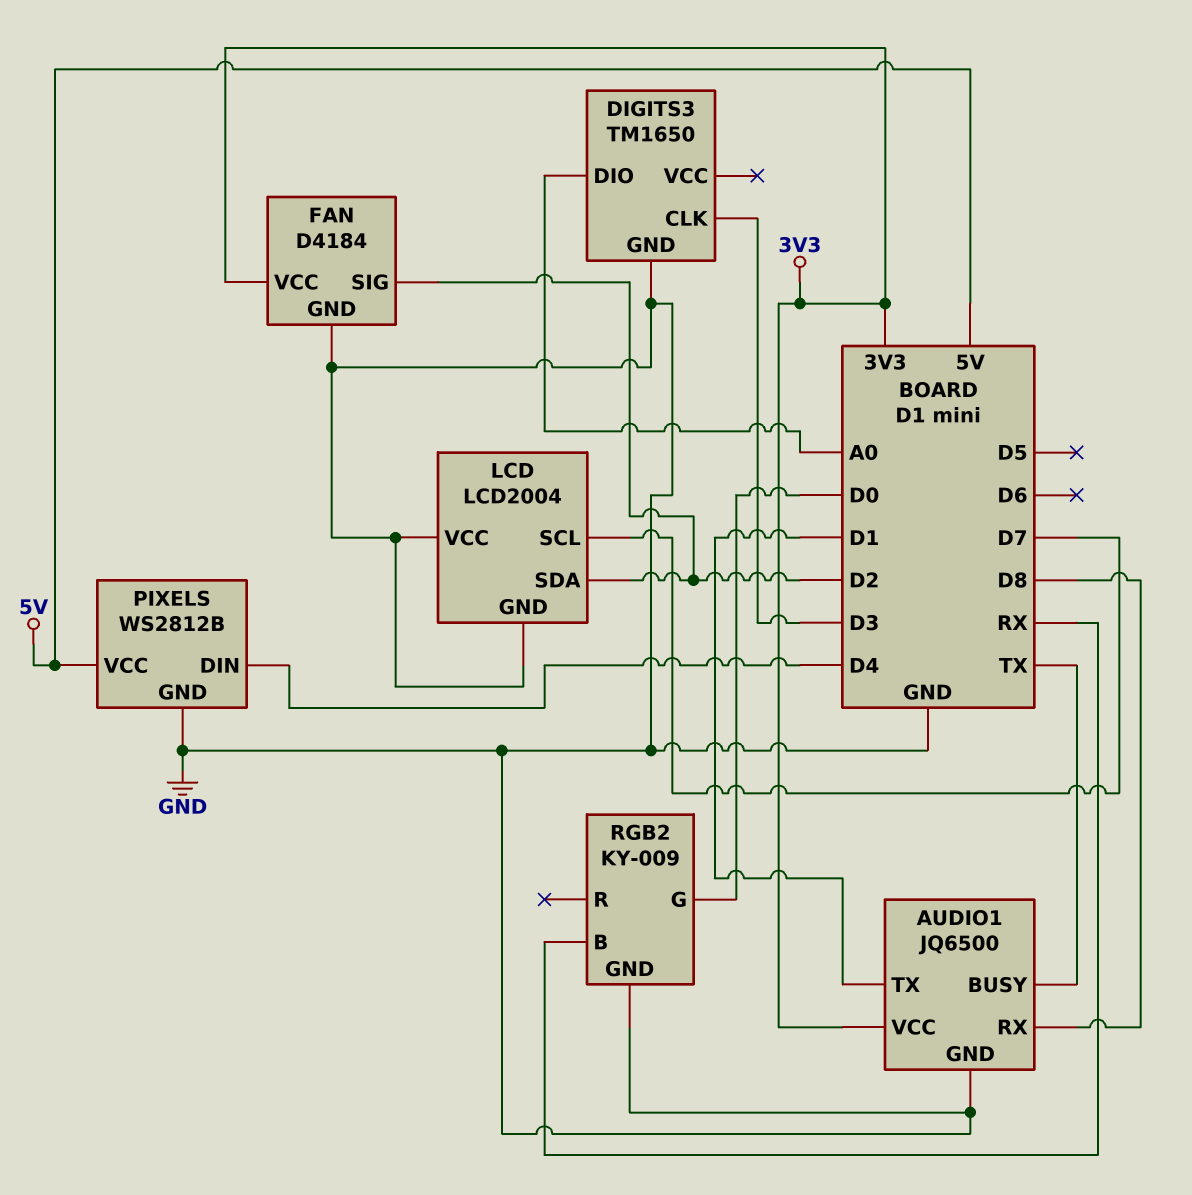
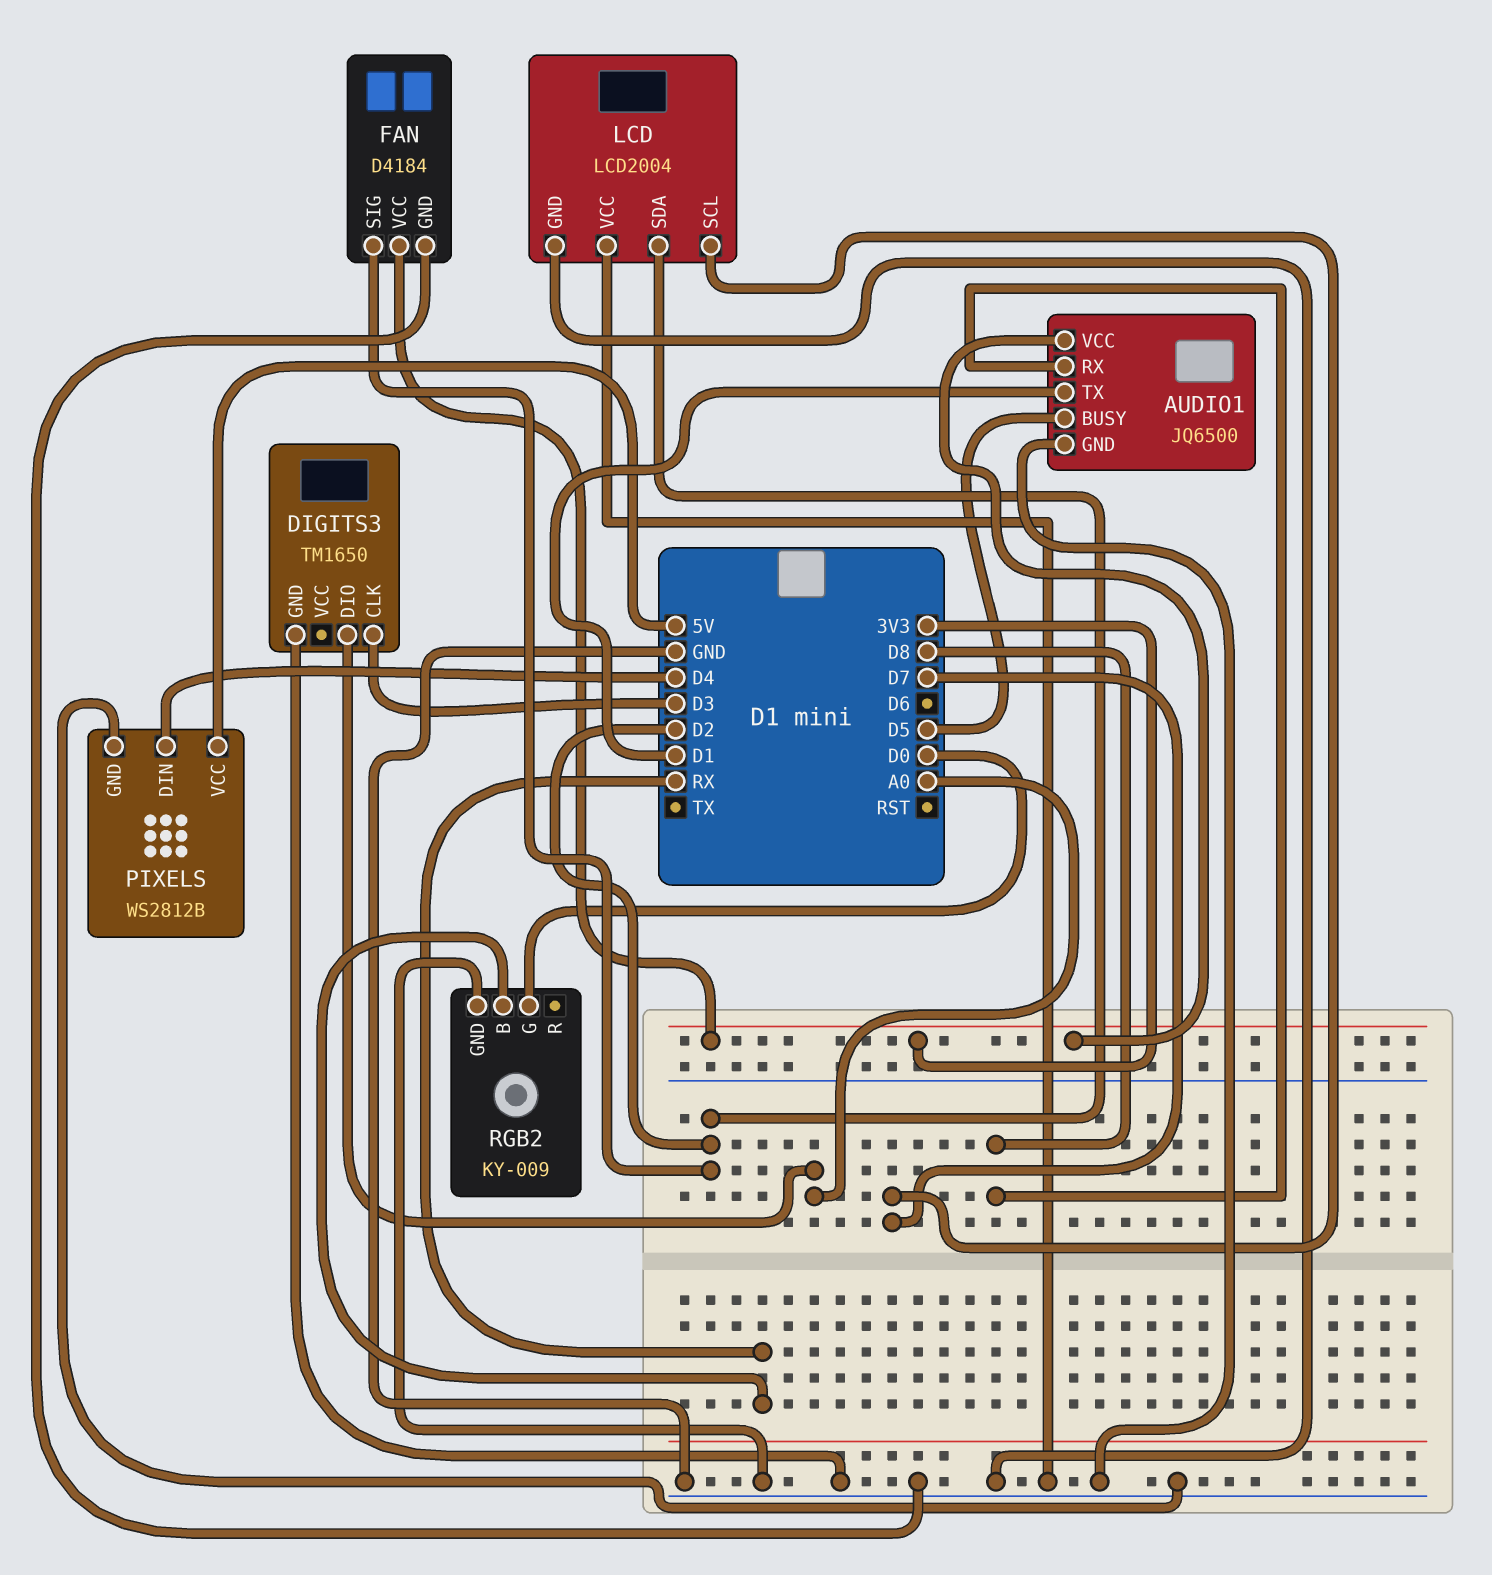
AUDIO1 pin BUSY: TX -> D5

